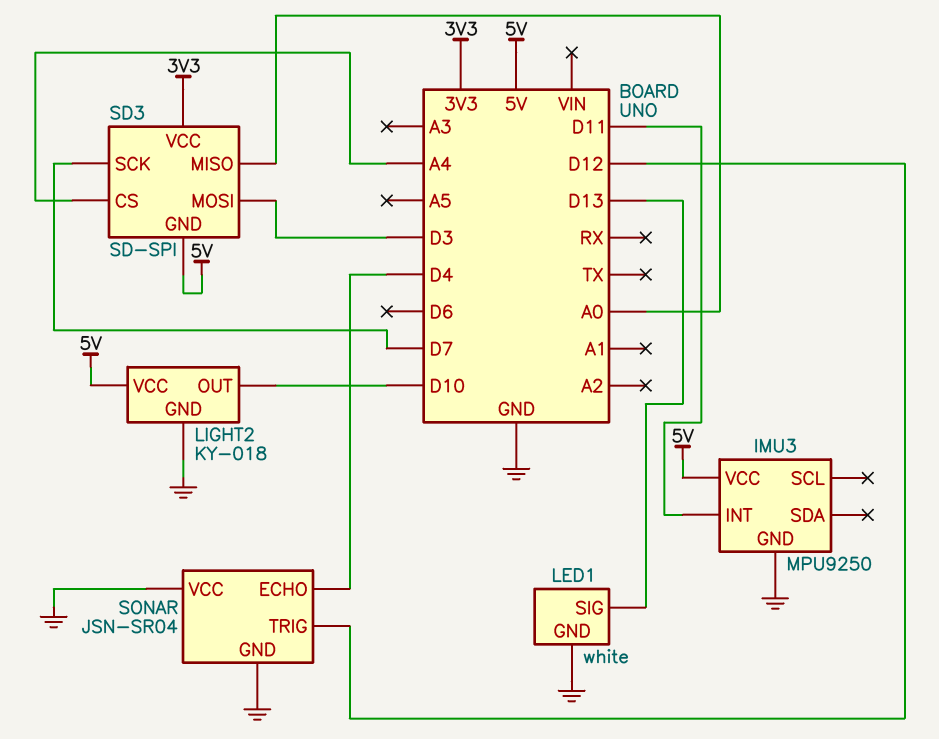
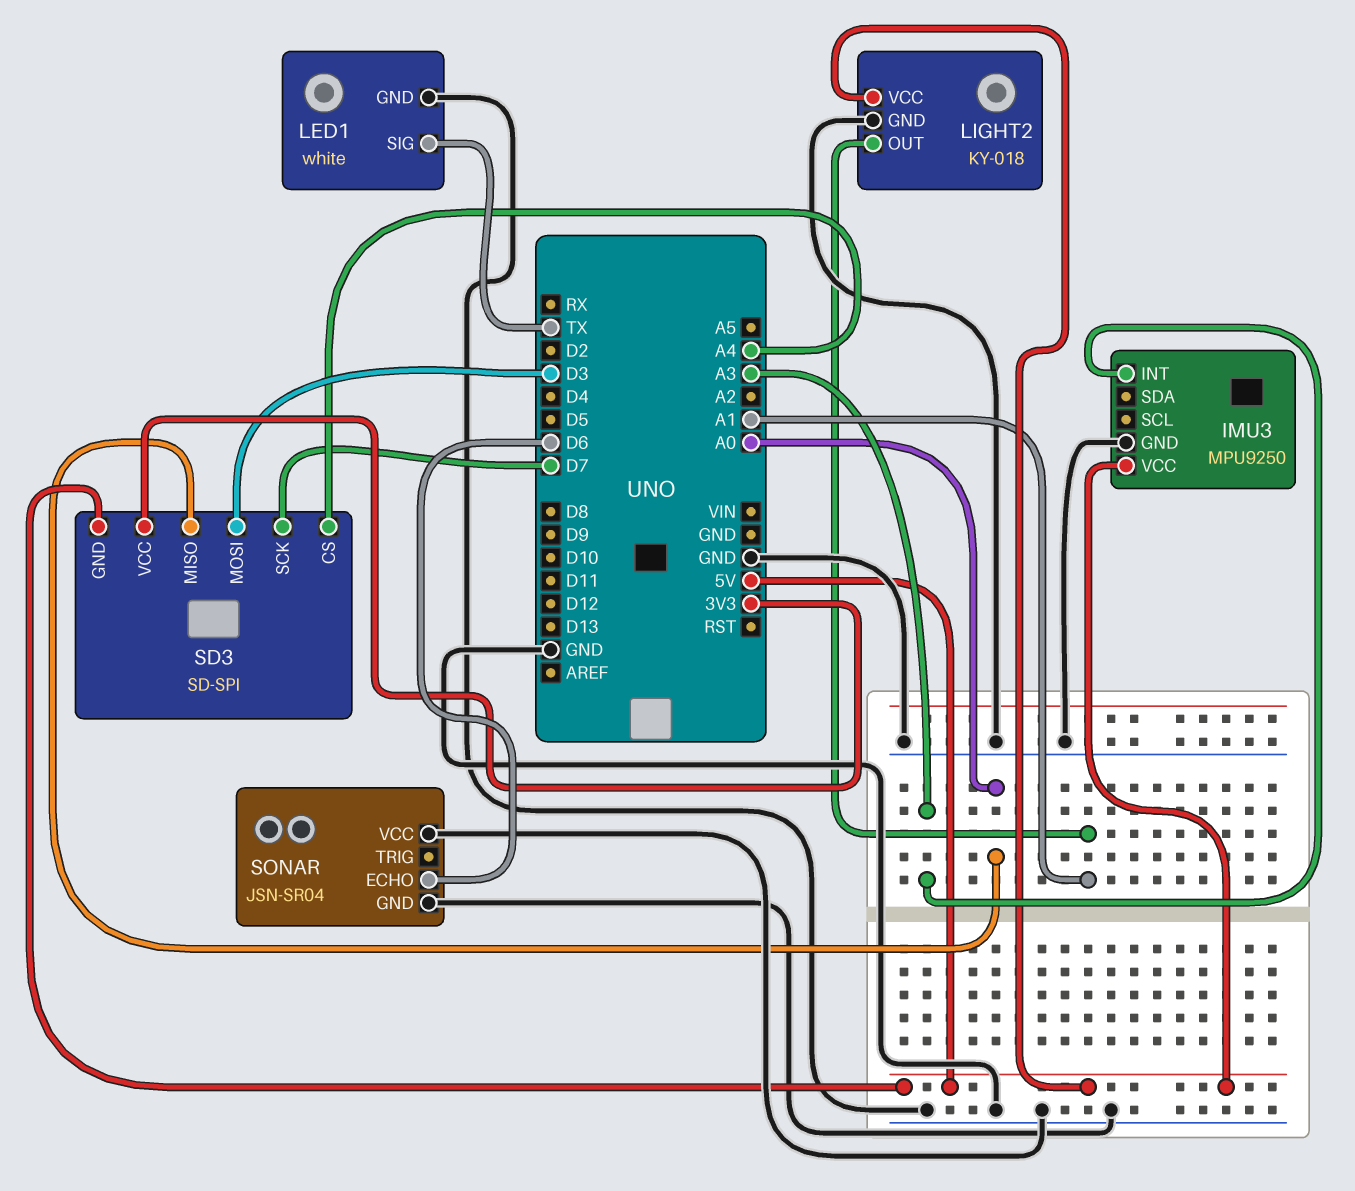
IMU3 pin INT: D11 -> A3
LED1 pin SIG: D13 -> TX
LIGHT2 pin OUT: D10 -> A1
SONAR pin ECHO: D4 -> D6
SONAR pin TRIG: D12 -> none

